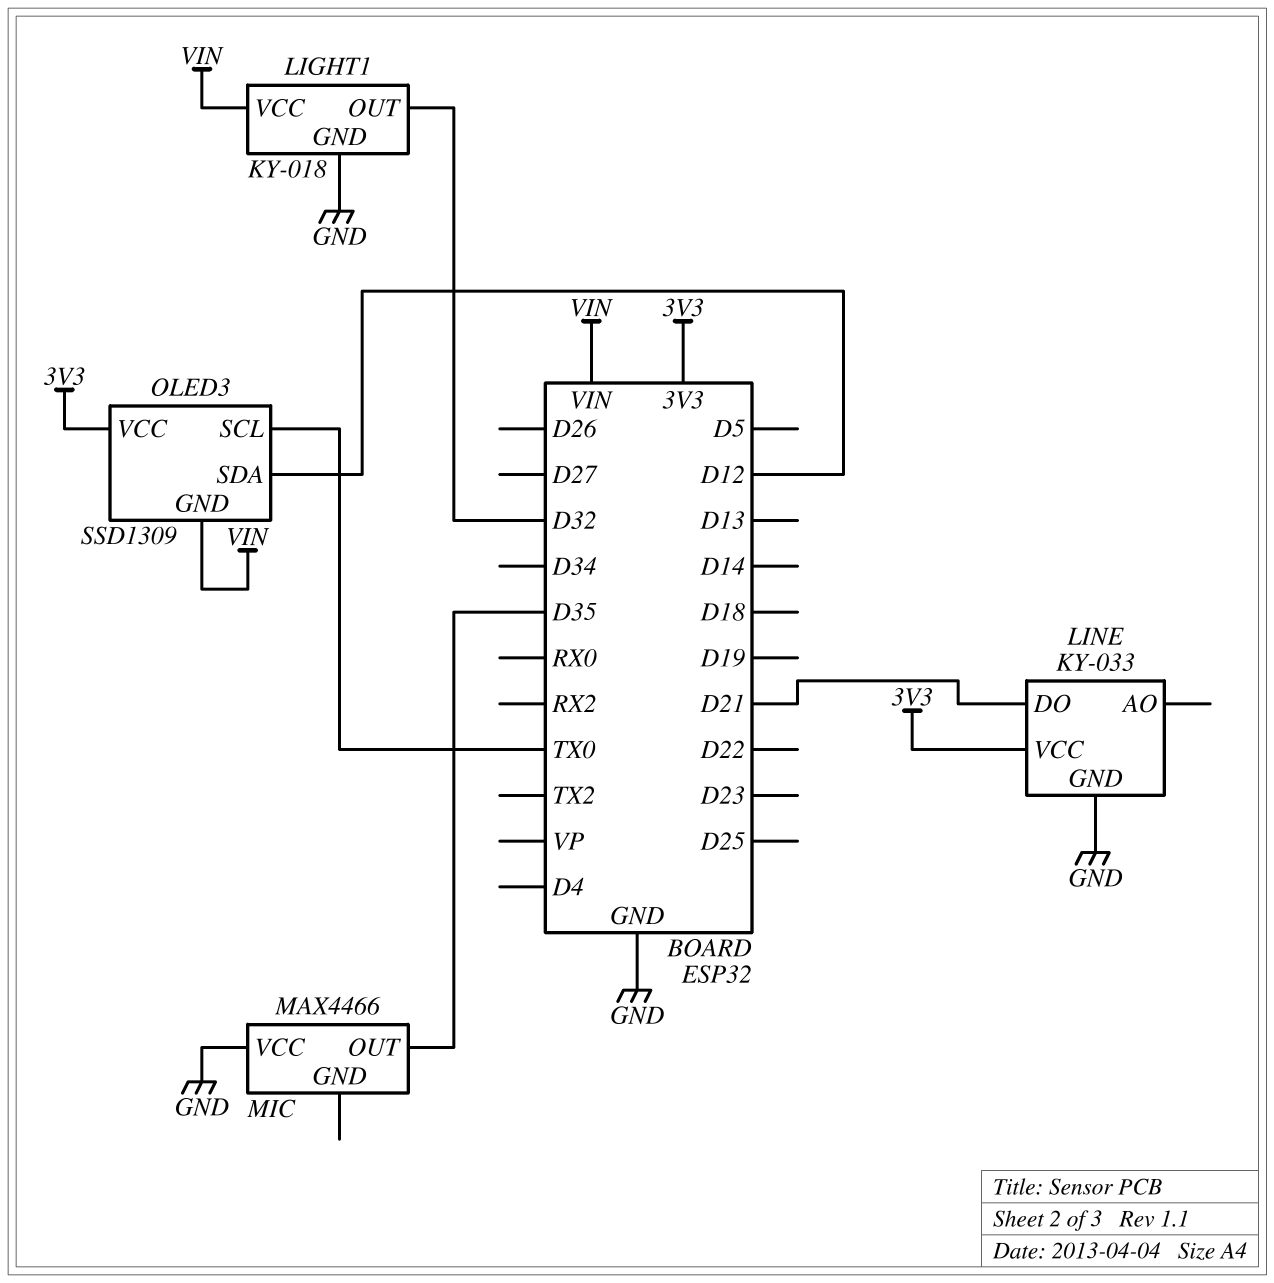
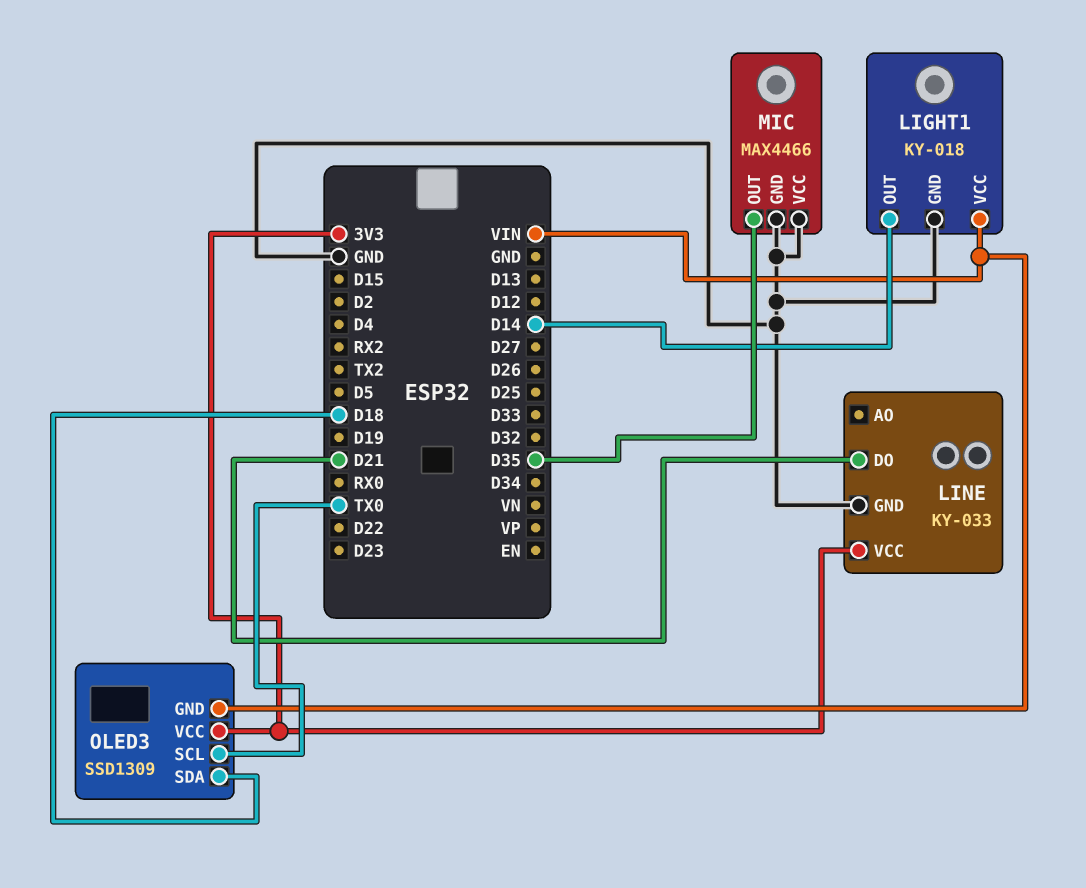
LIGHT1 pin OUT: D32 -> D14
MIC pin GND: none -> GND
OLED3 pin SDA: D12 -> D18

